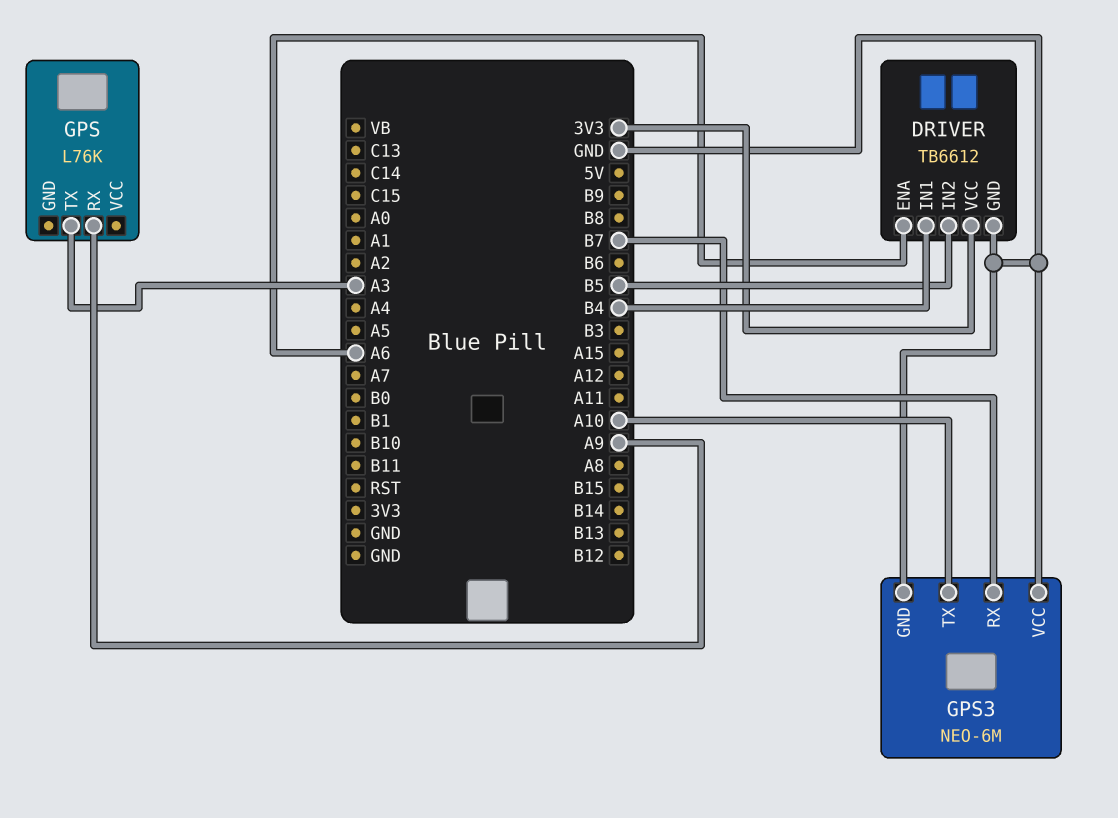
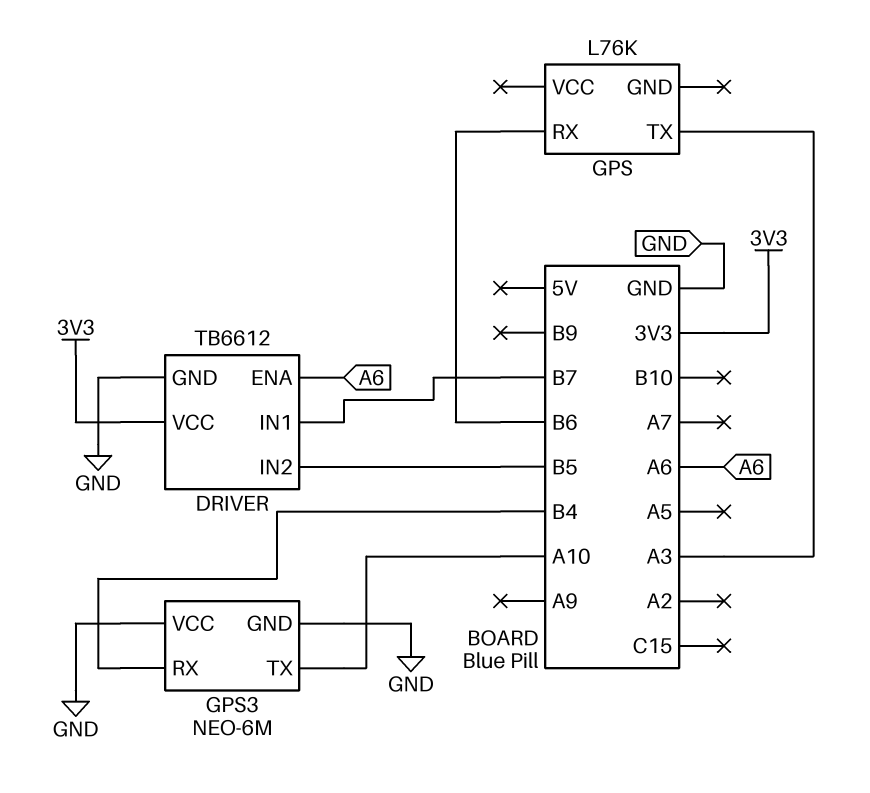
DRIVER pin IN1: B4 -> B7
GPS pin RX: A9 -> B6
GPS3 pin RX: B7 -> B4

